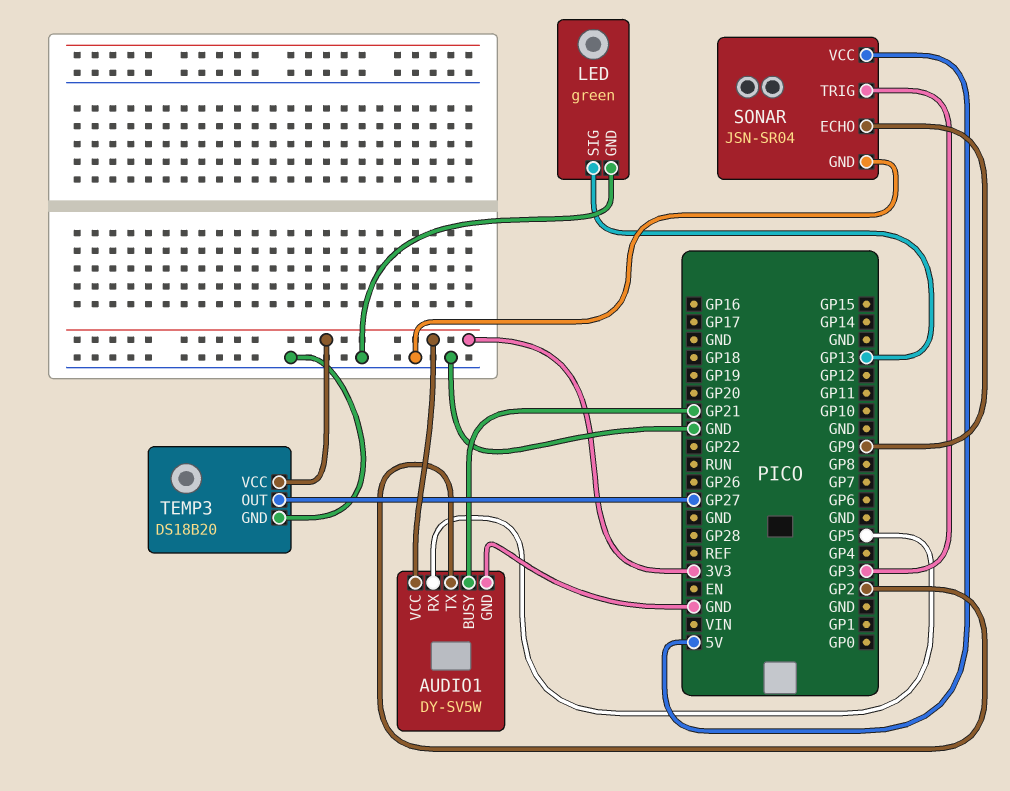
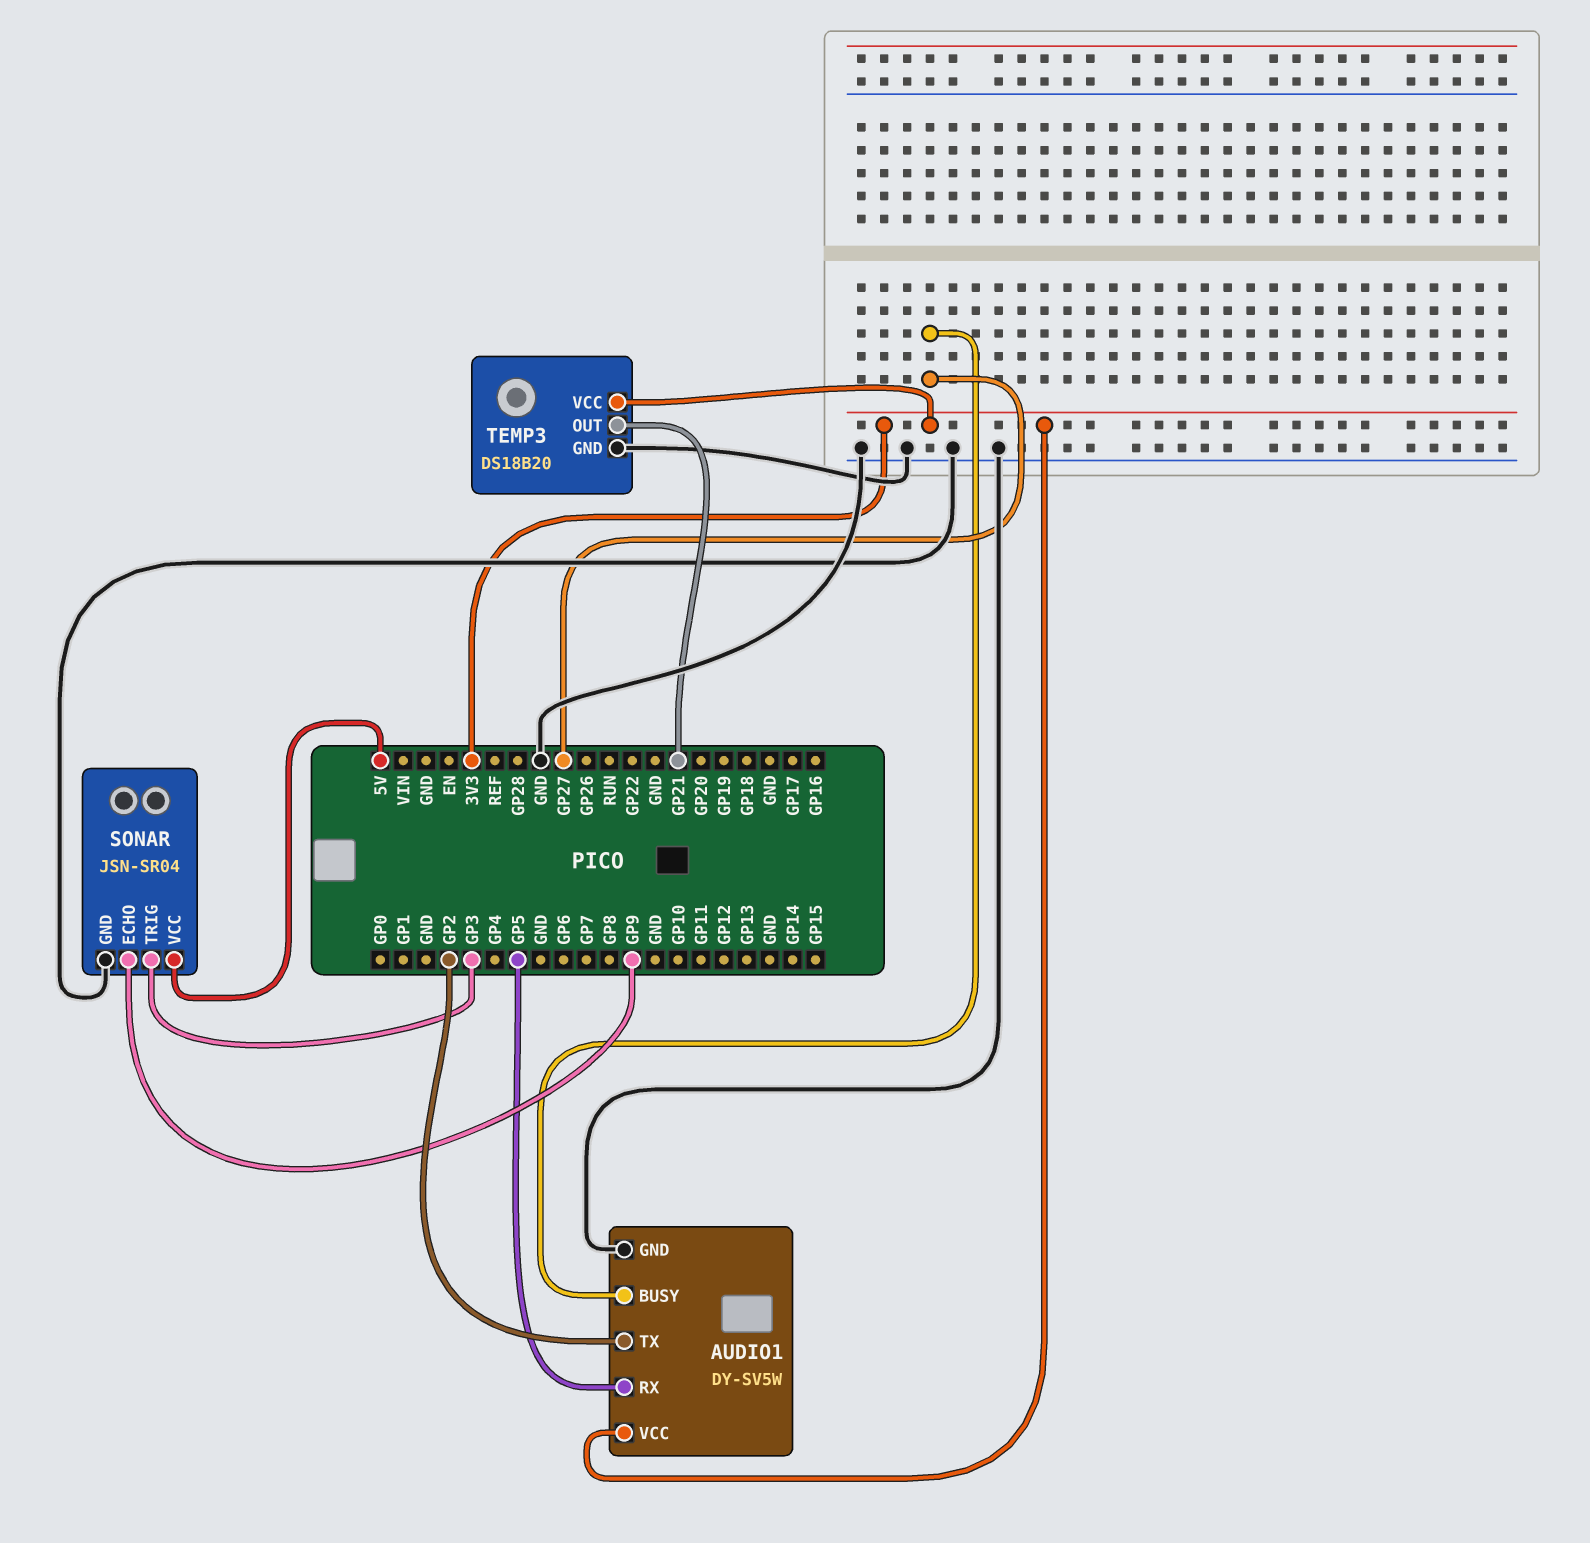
AUDIO1 pin BUSY: GP21 -> GP27
LED: green -> none
LED pin GND: GND -> none
LED pin SIG: GP13 -> none
TEMP3 pin OUT: GP27 -> GP21

